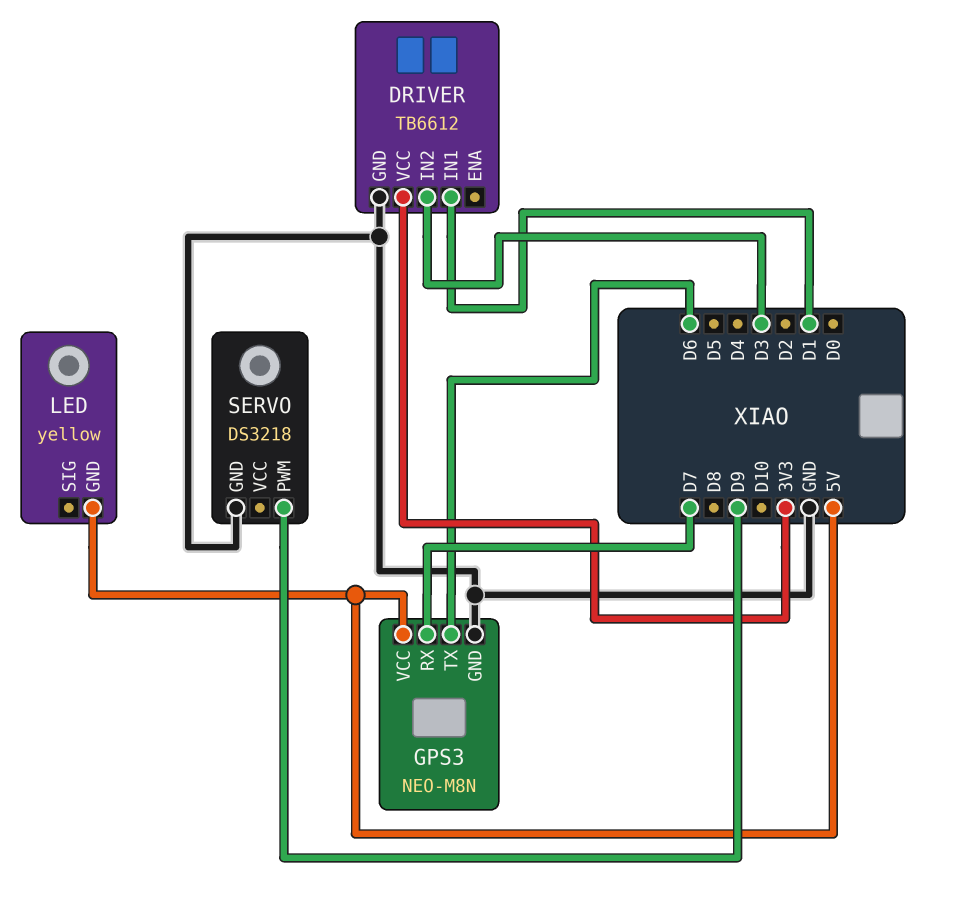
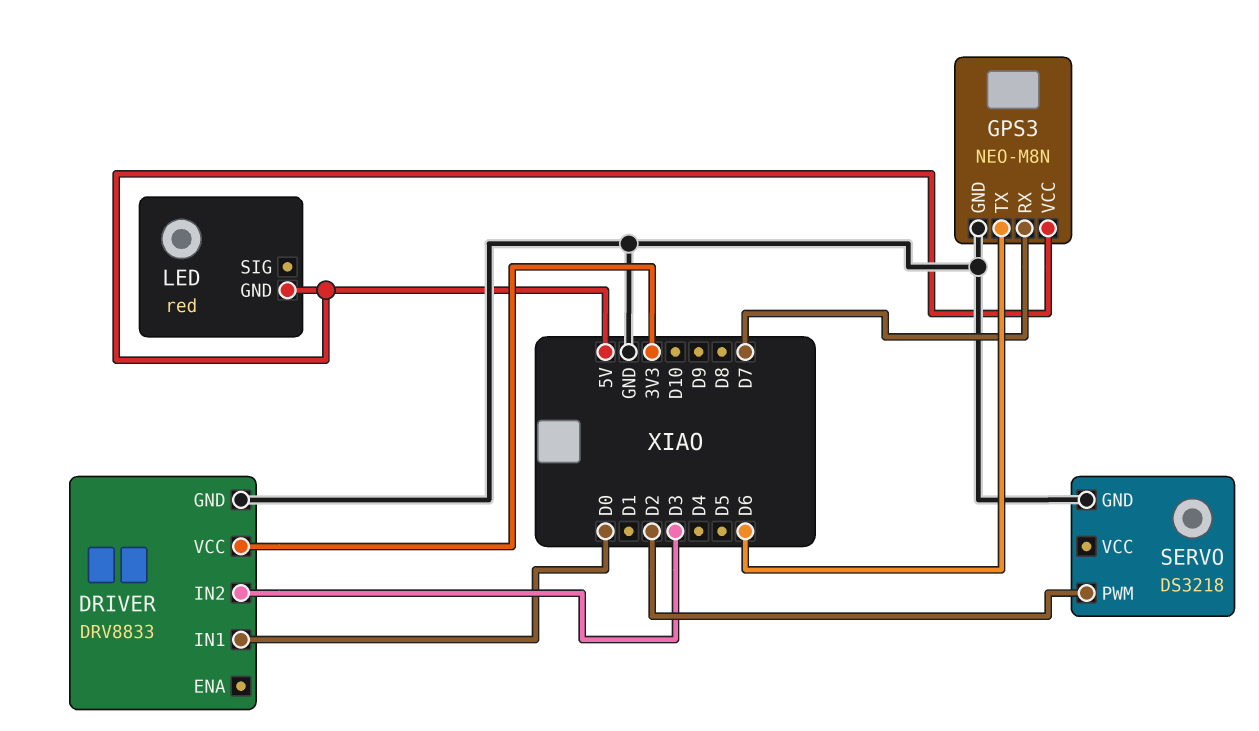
DRIVER: TB6612 -> DRV8833
DRIVER pin IN1: D1 -> D0
LED: yellow -> red
SERVO pin PWM: D9 -> D2

